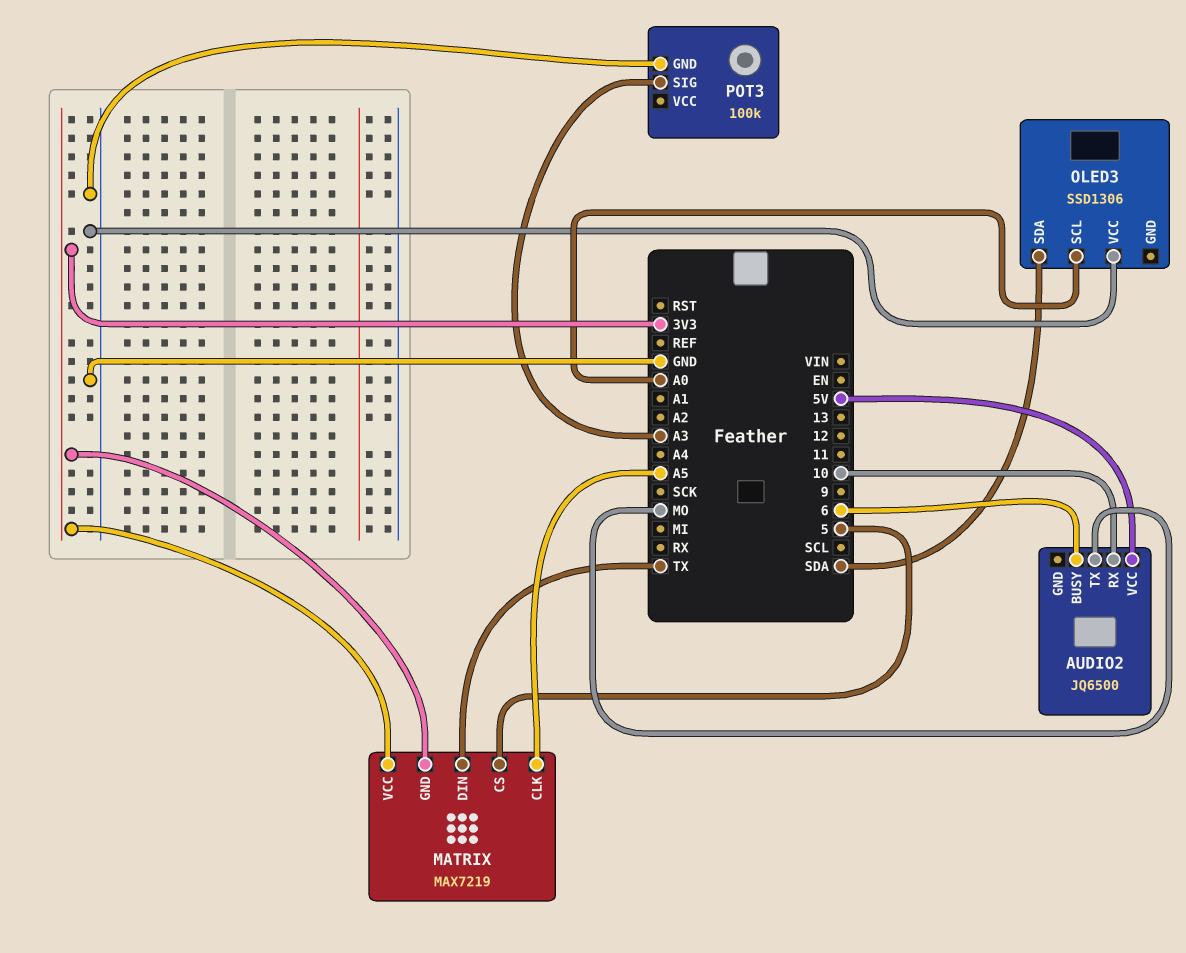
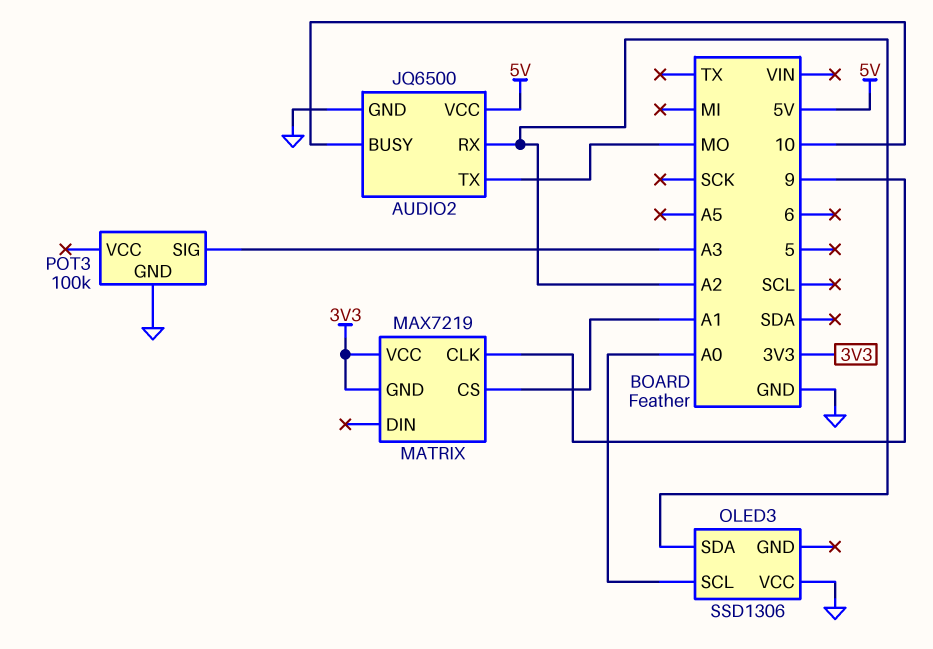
AUDIO2 pin BUSY: 6 -> 10
AUDIO2 pin GND: none -> GND
AUDIO2 pin RX: 10 -> A2
MATRIX pin CLK: A5 -> 9
MATRIX pin CS: 5 -> A1
MATRIX pin DIN: TX -> none
OLED3 pin SDA: SDA -> A2

